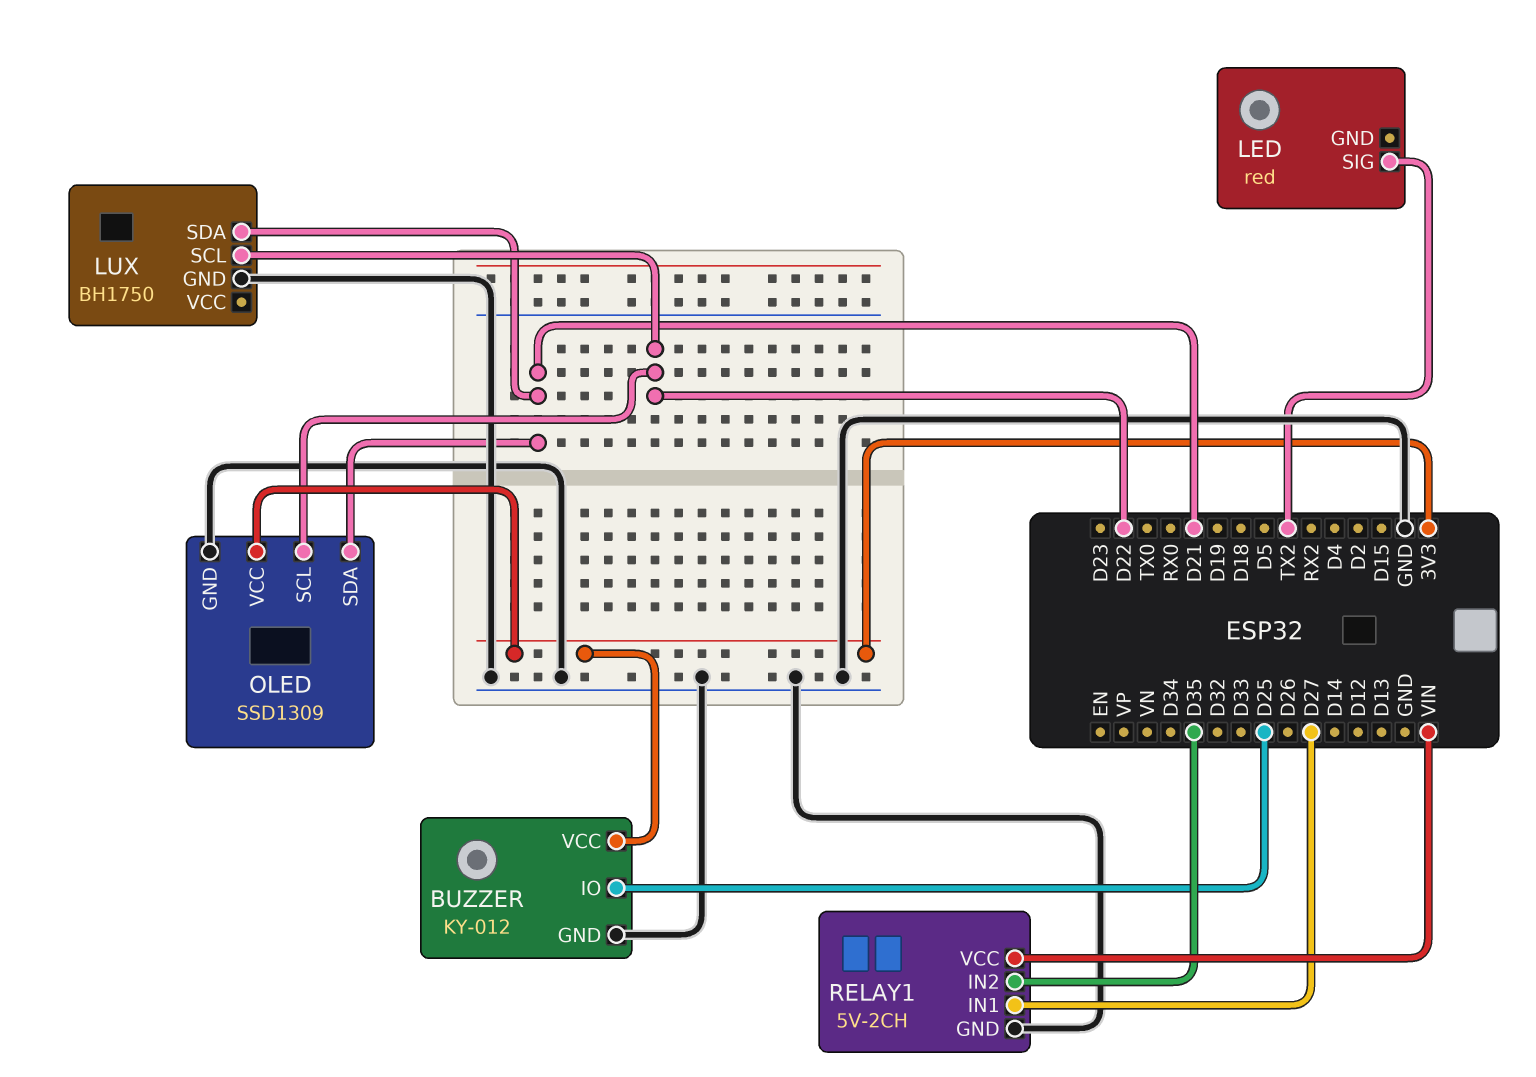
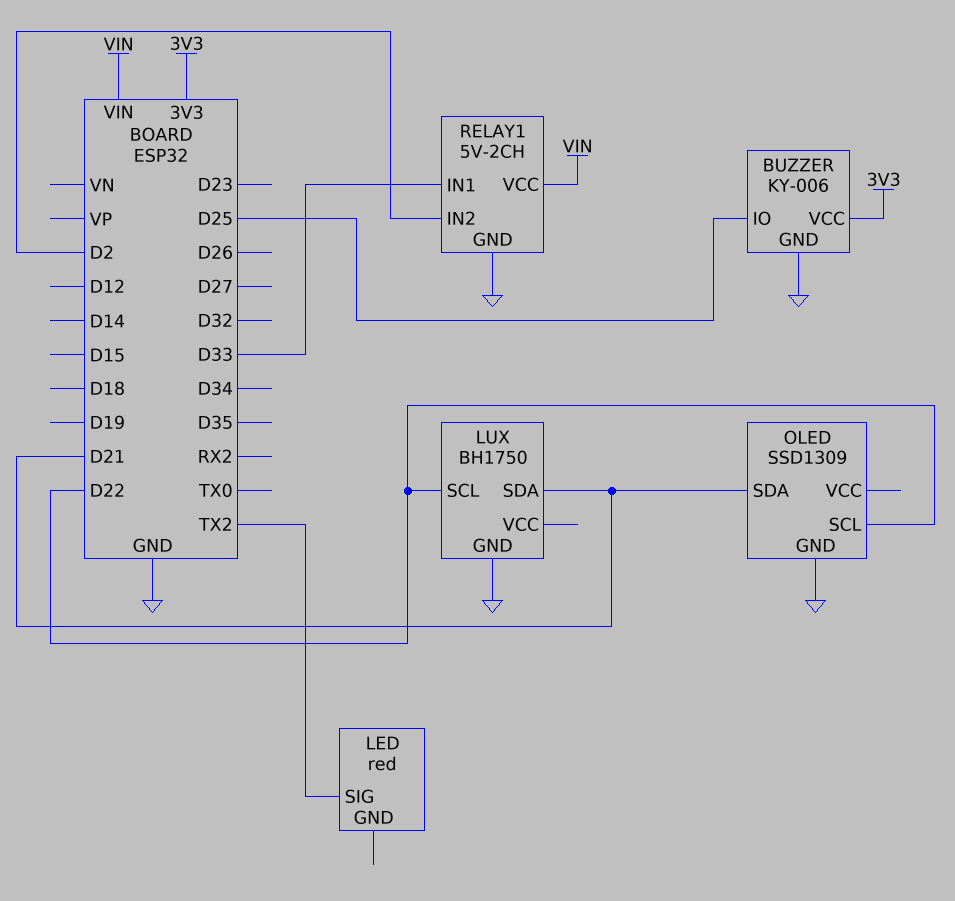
BUZZER: KY-012 -> KY-006
OLED pin VCC: 3V3 -> none
RELAY1 pin IN1: D27 -> D33
RELAY1 pin IN2: D35 -> D2

